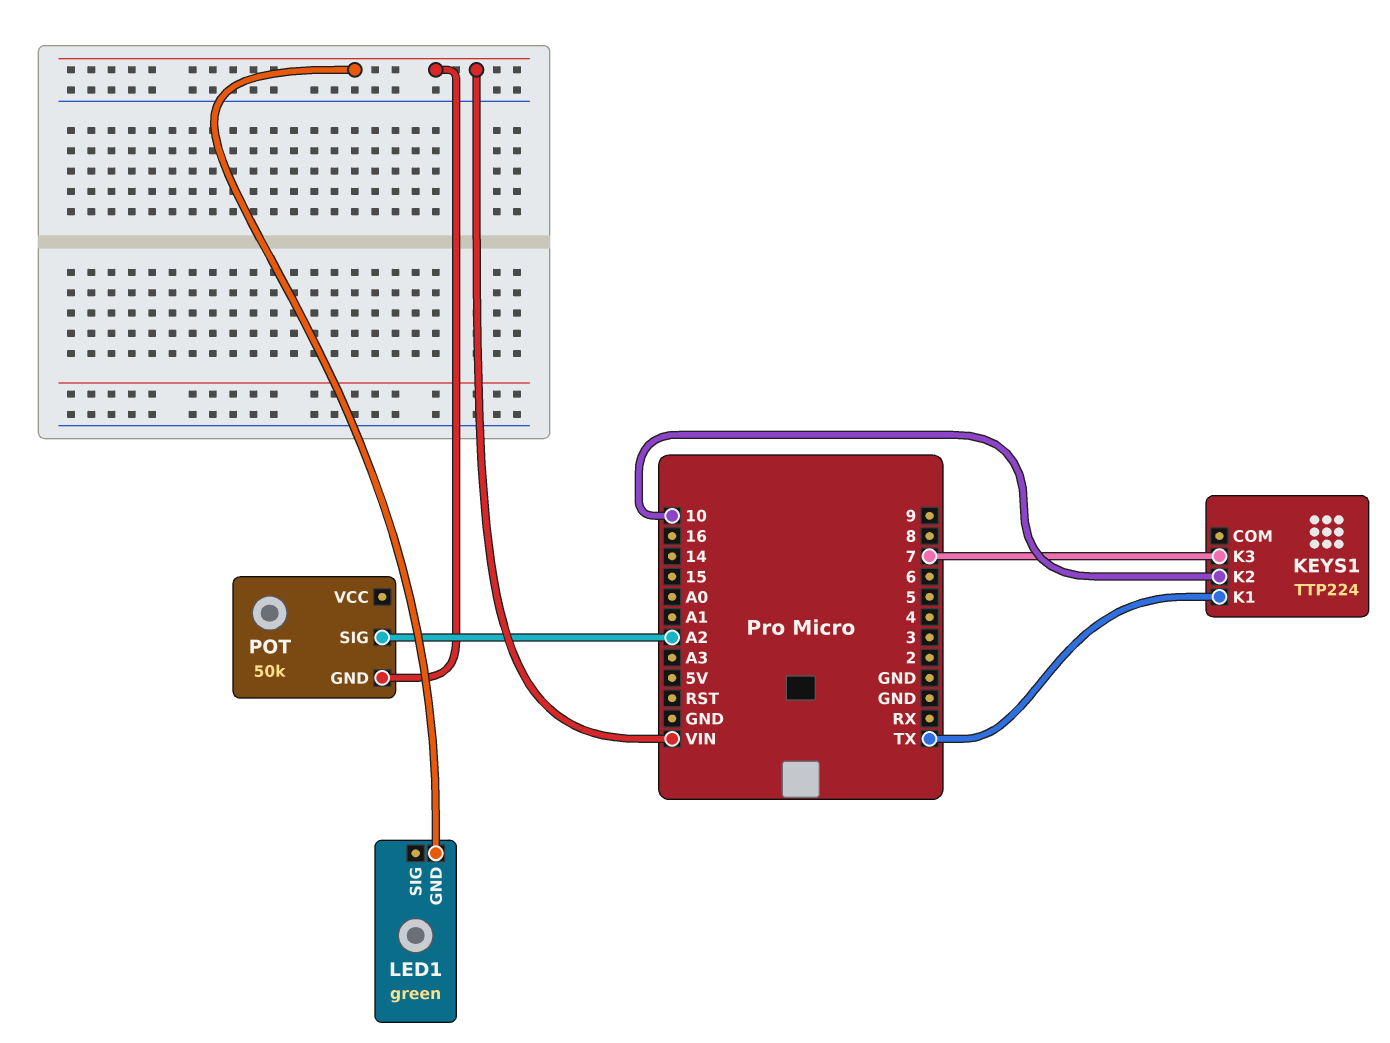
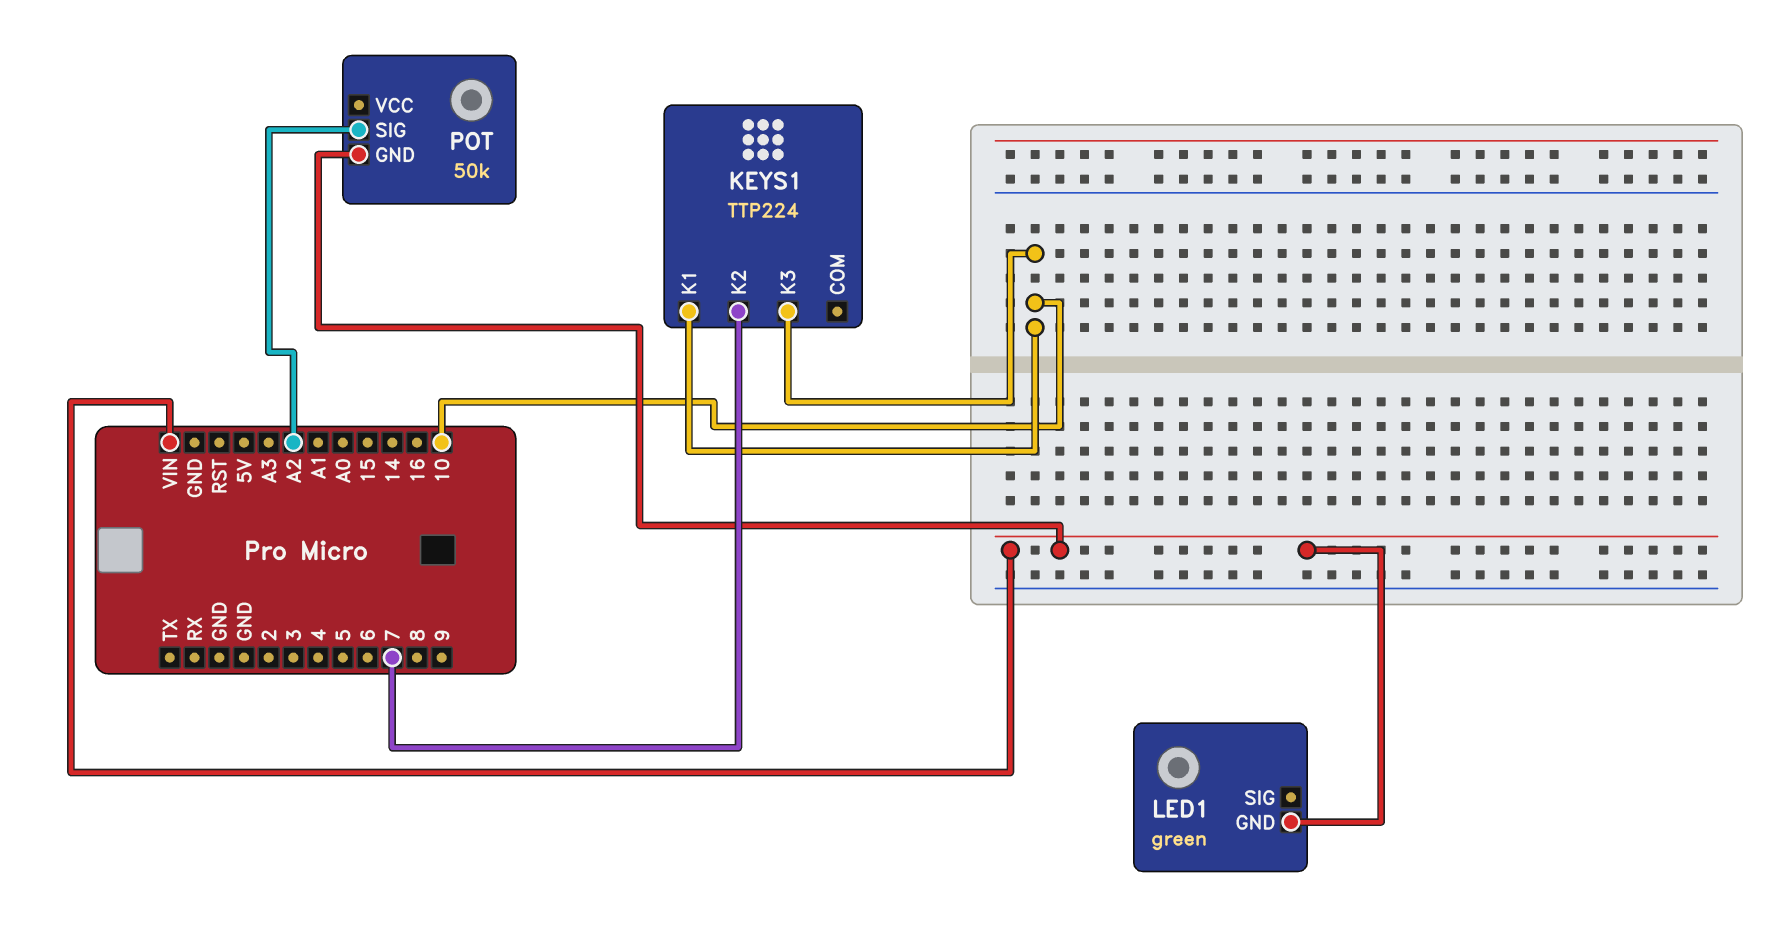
KEYS1 pin K1: TX -> 10
KEYS1 pin K2: 10 -> 7
KEYS1 pin K3: 7 -> 10

